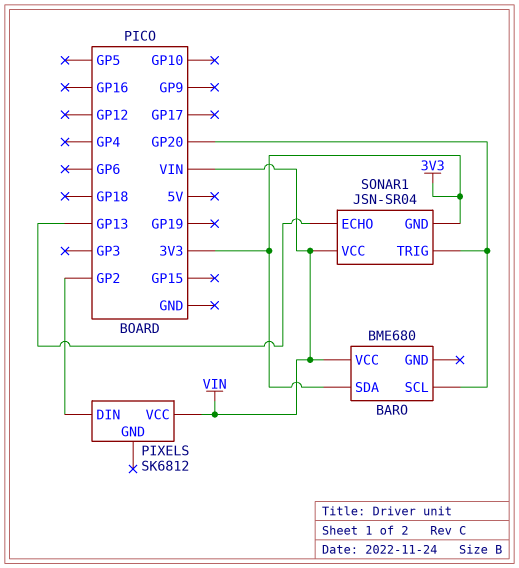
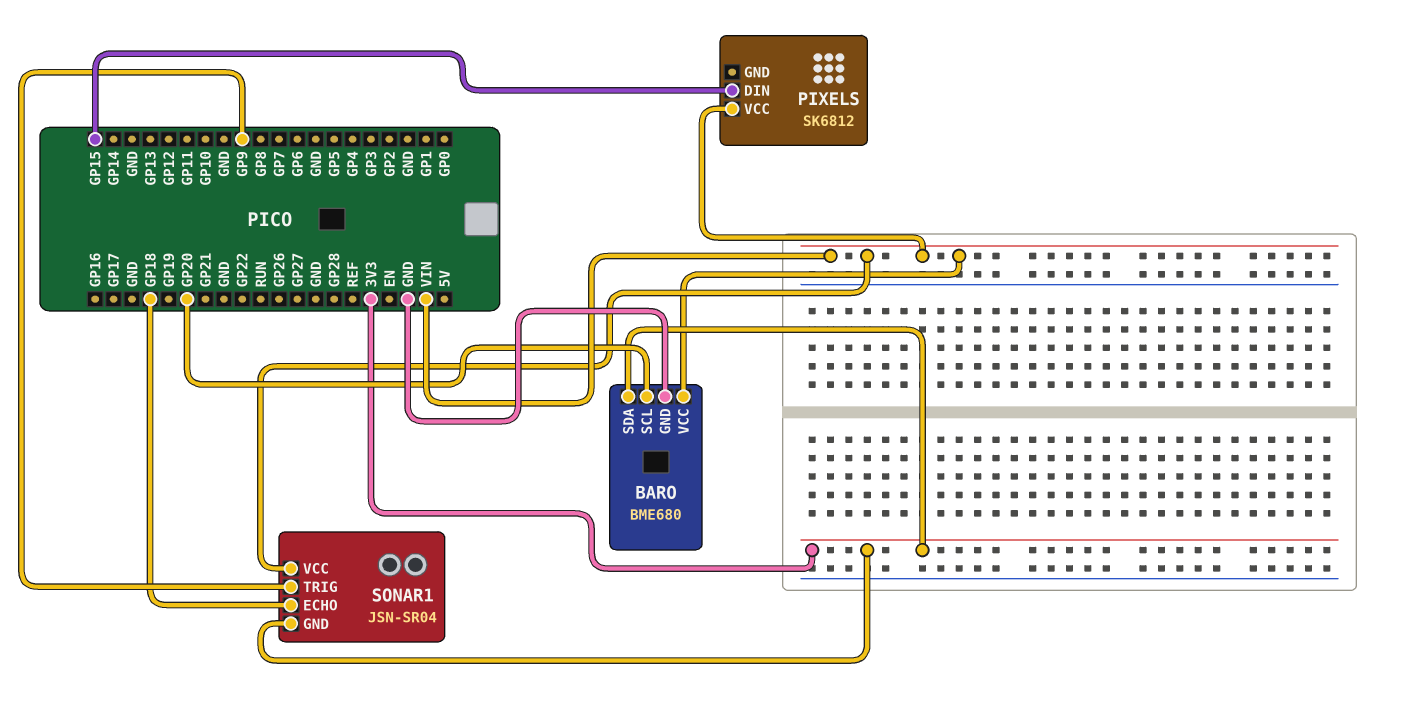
BARO pin GND: none -> GND
PIXELS pin DIN: GP2 -> GP15
SONAR1 pin ECHO: GP13 -> GP18
SONAR1 pin TRIG: GP20 -> GP9

